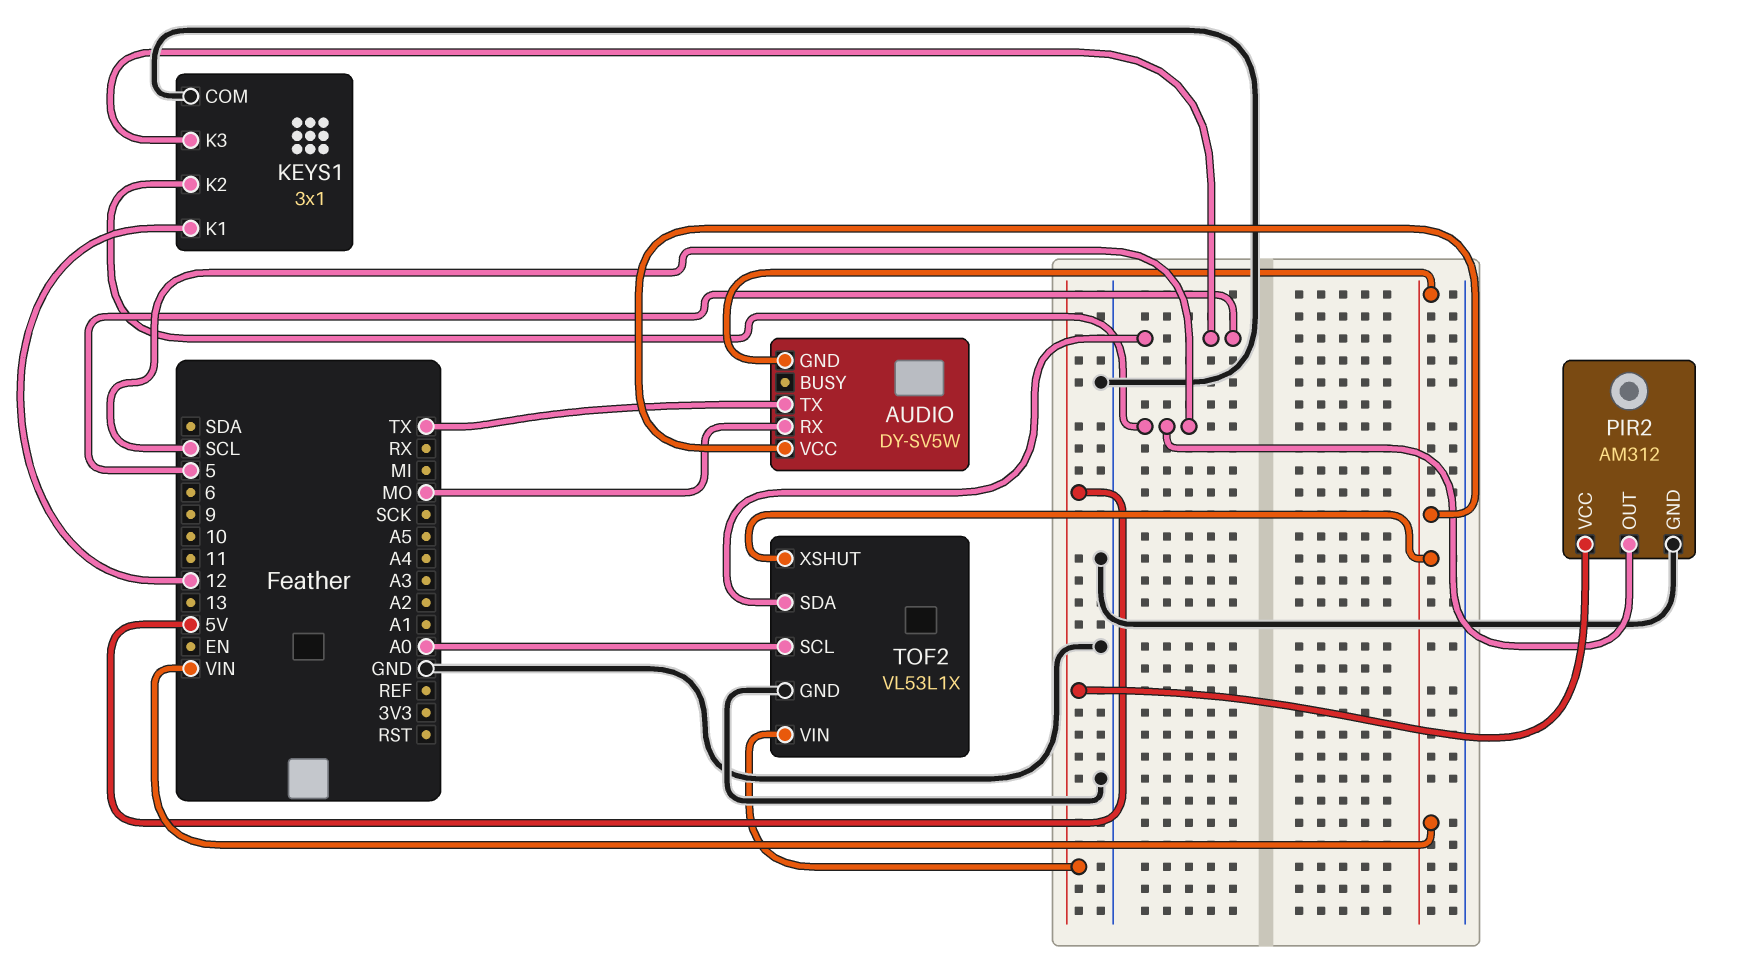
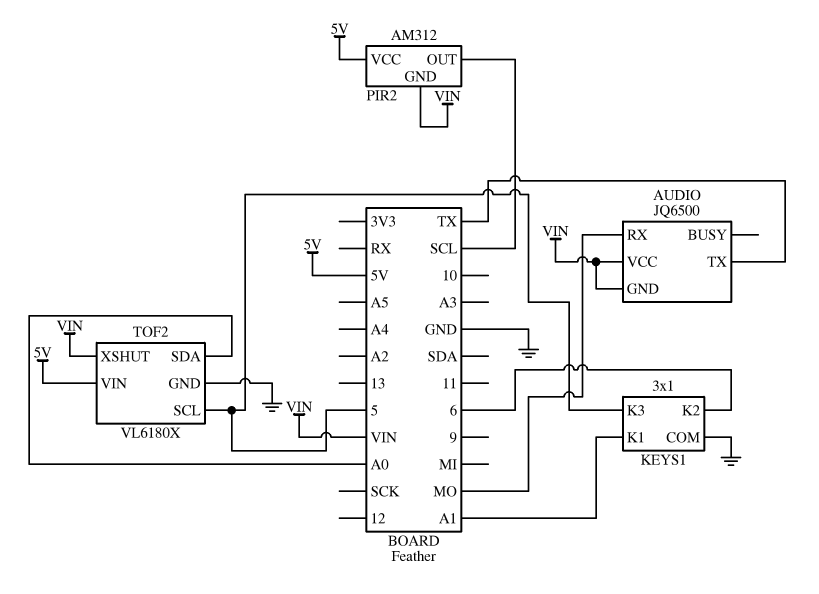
AUDIO: DY-SV5W -> JQ6500
KEYS1 pin K1: 12 -> A1
KEYS1 pin K2: SCL -> 6
PIR2 pin GND: GND -> VIN
TOF2: VL53L1X -> VL6180X
TOF2 pin SCL: A0 -> 5
TOF2 pin SDA: 5 -> A0

